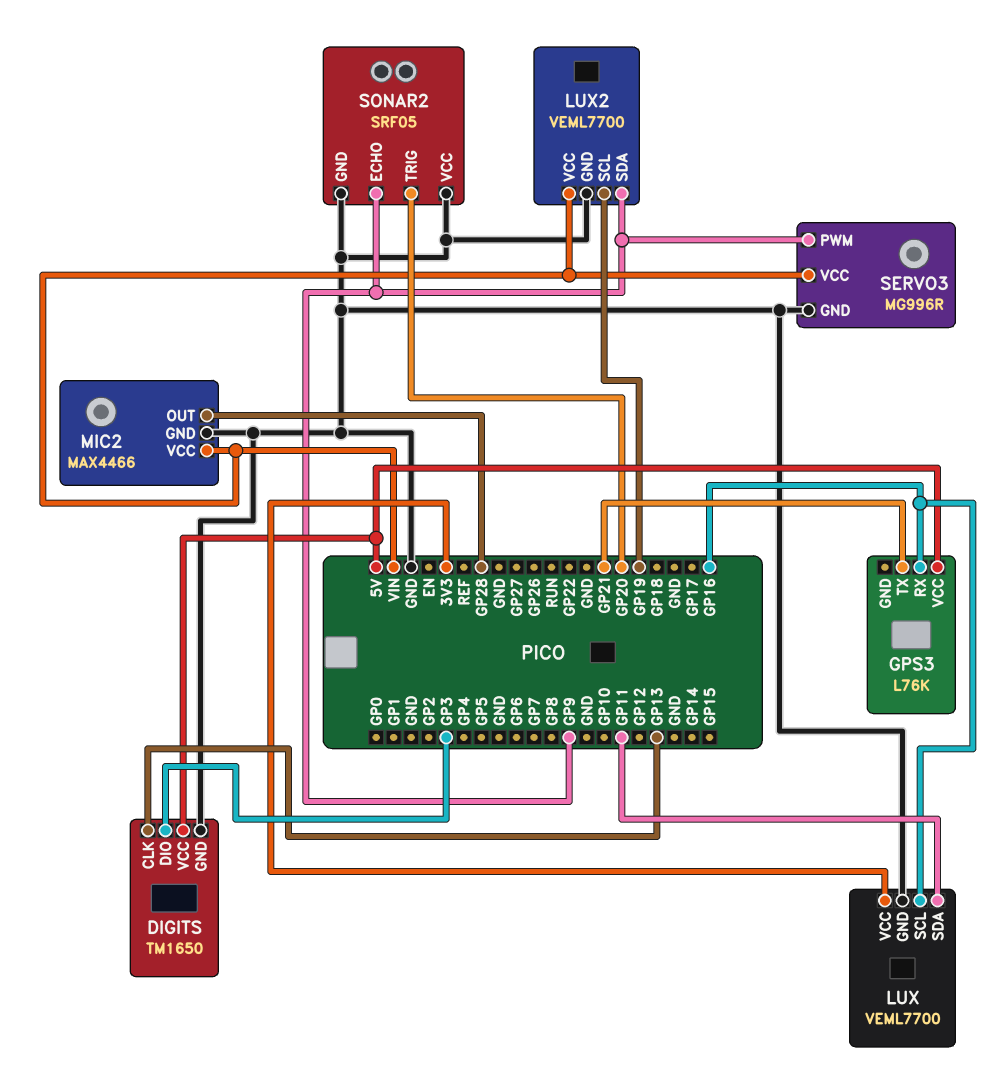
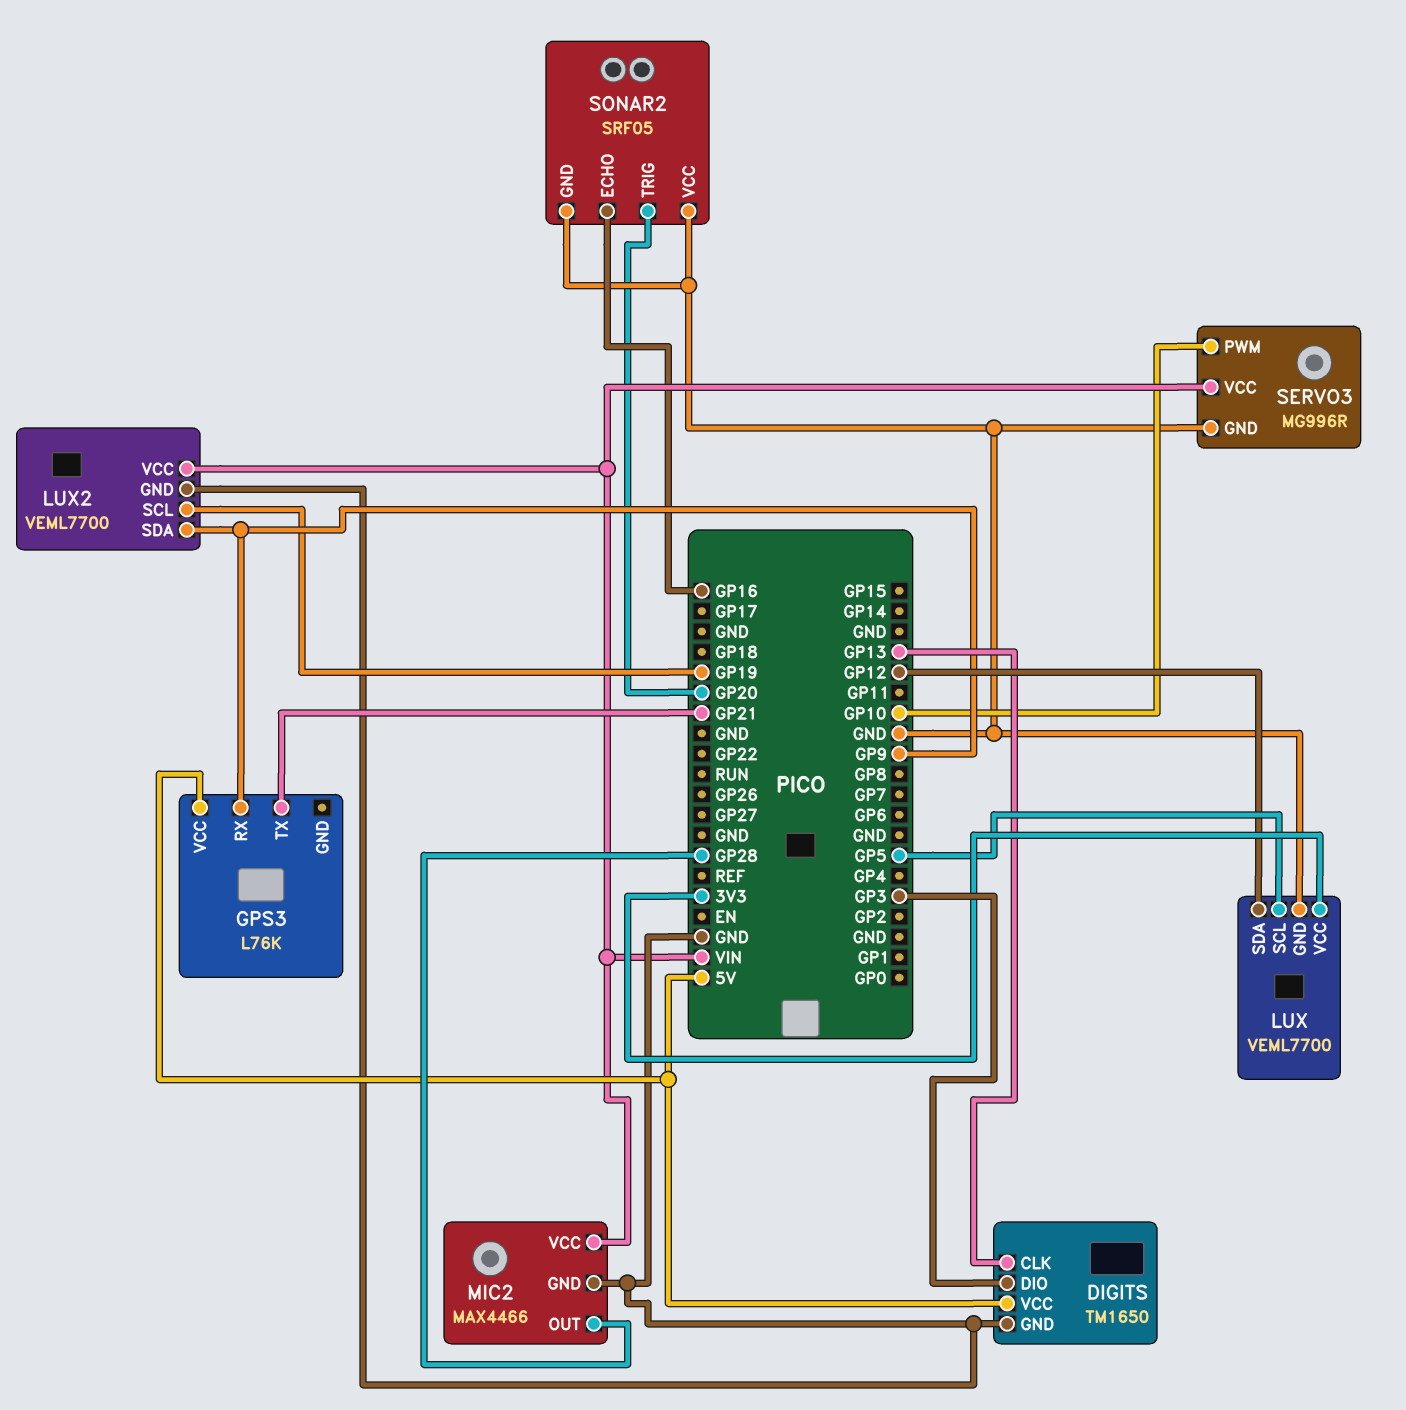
GPS3 pin RX: GP16 -> GP9
LUX pin SCL: GP16 -> GP5
LUX pin SDA: GP11 -> GP12
SERVO3 pin PWM: GP9 -> GP10
SONAR2 pin ECHO: GP9 -> GP16

